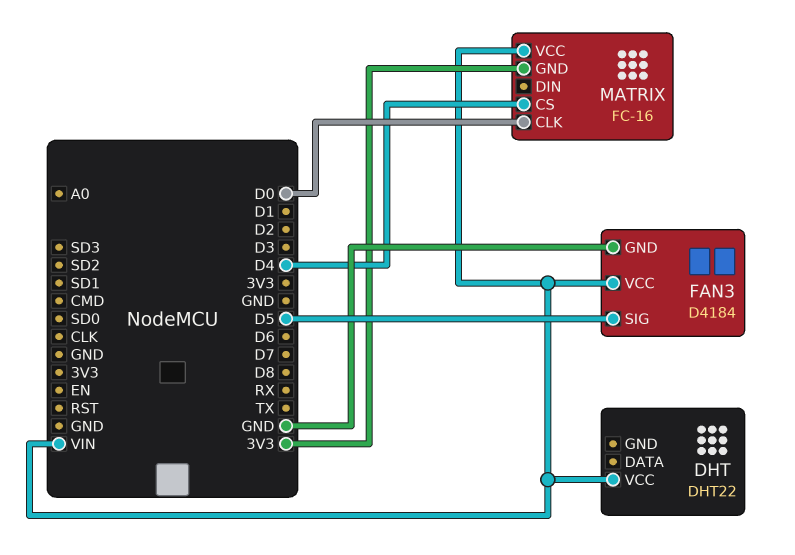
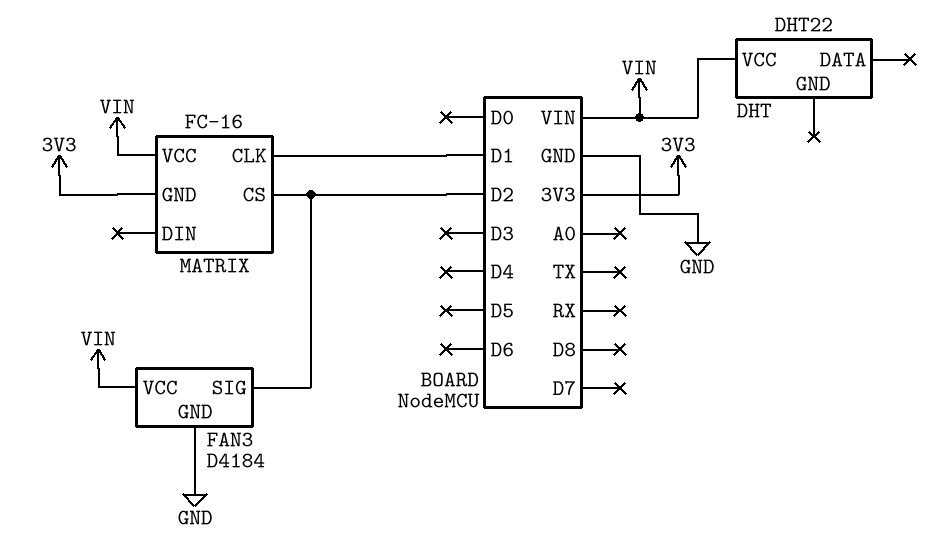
FAN3 pin SIG: D5 -> D2
MATRIX pin CLK: D0 -> D1
MATRIX pin CS: D4 -> D2

